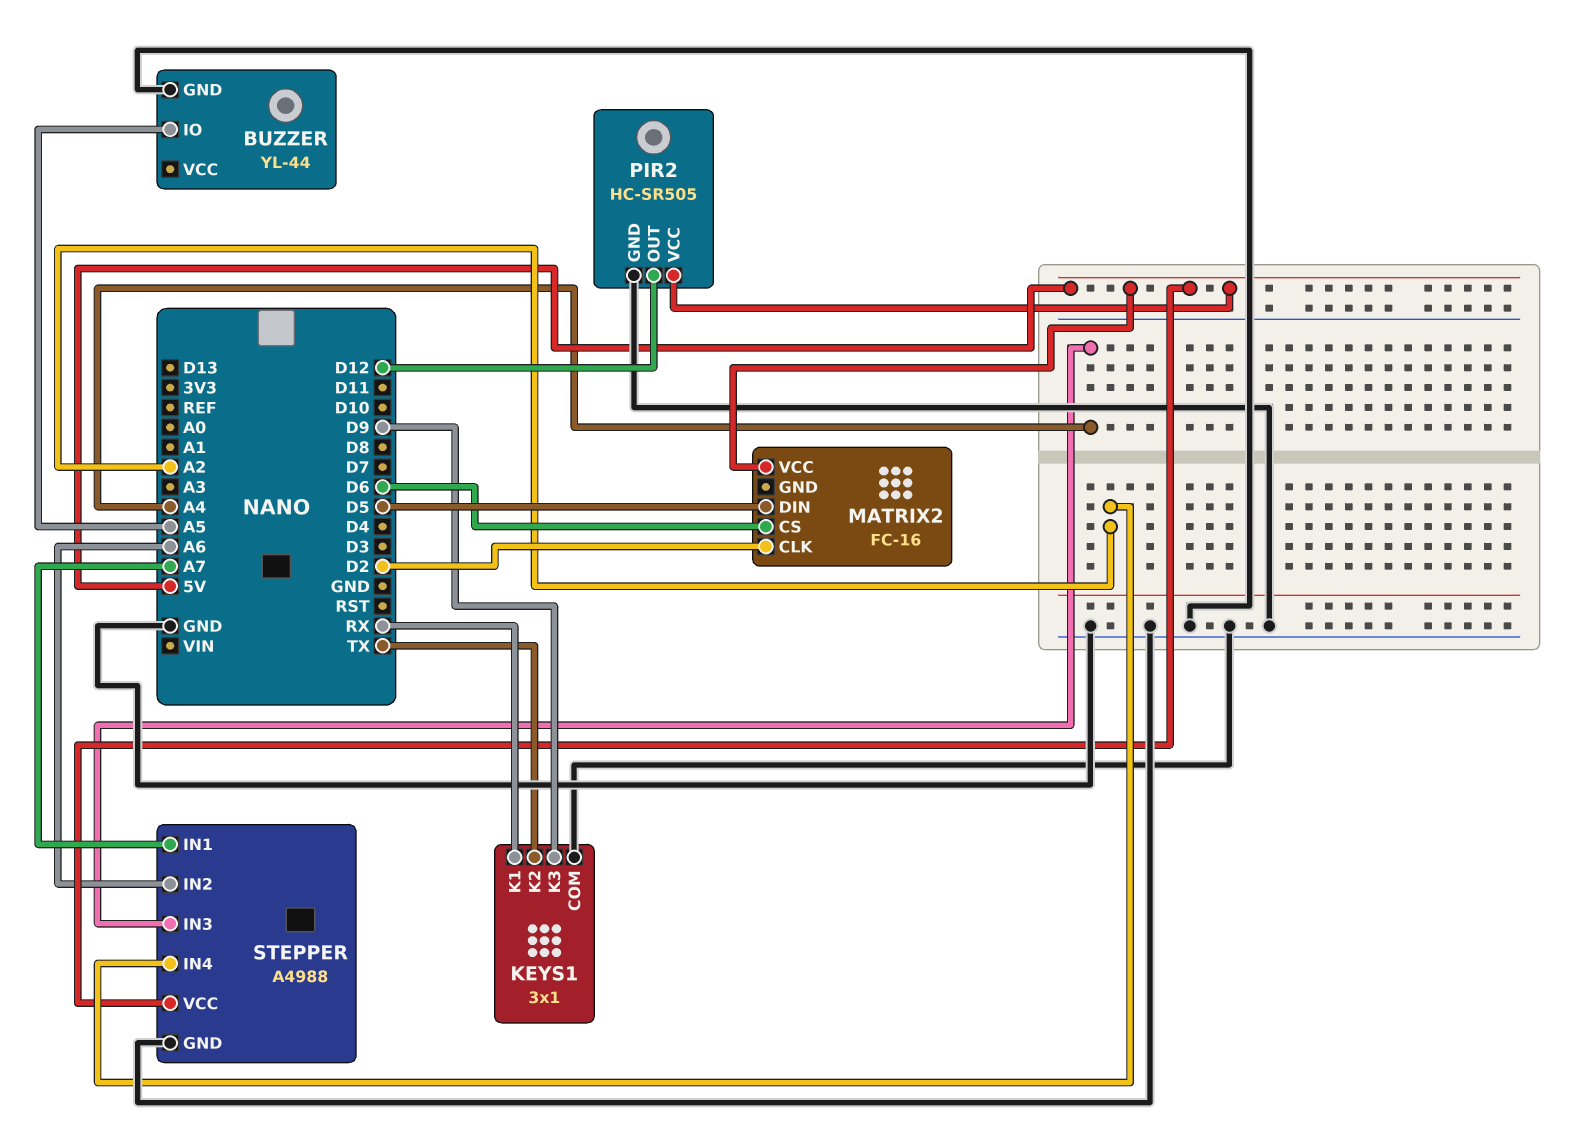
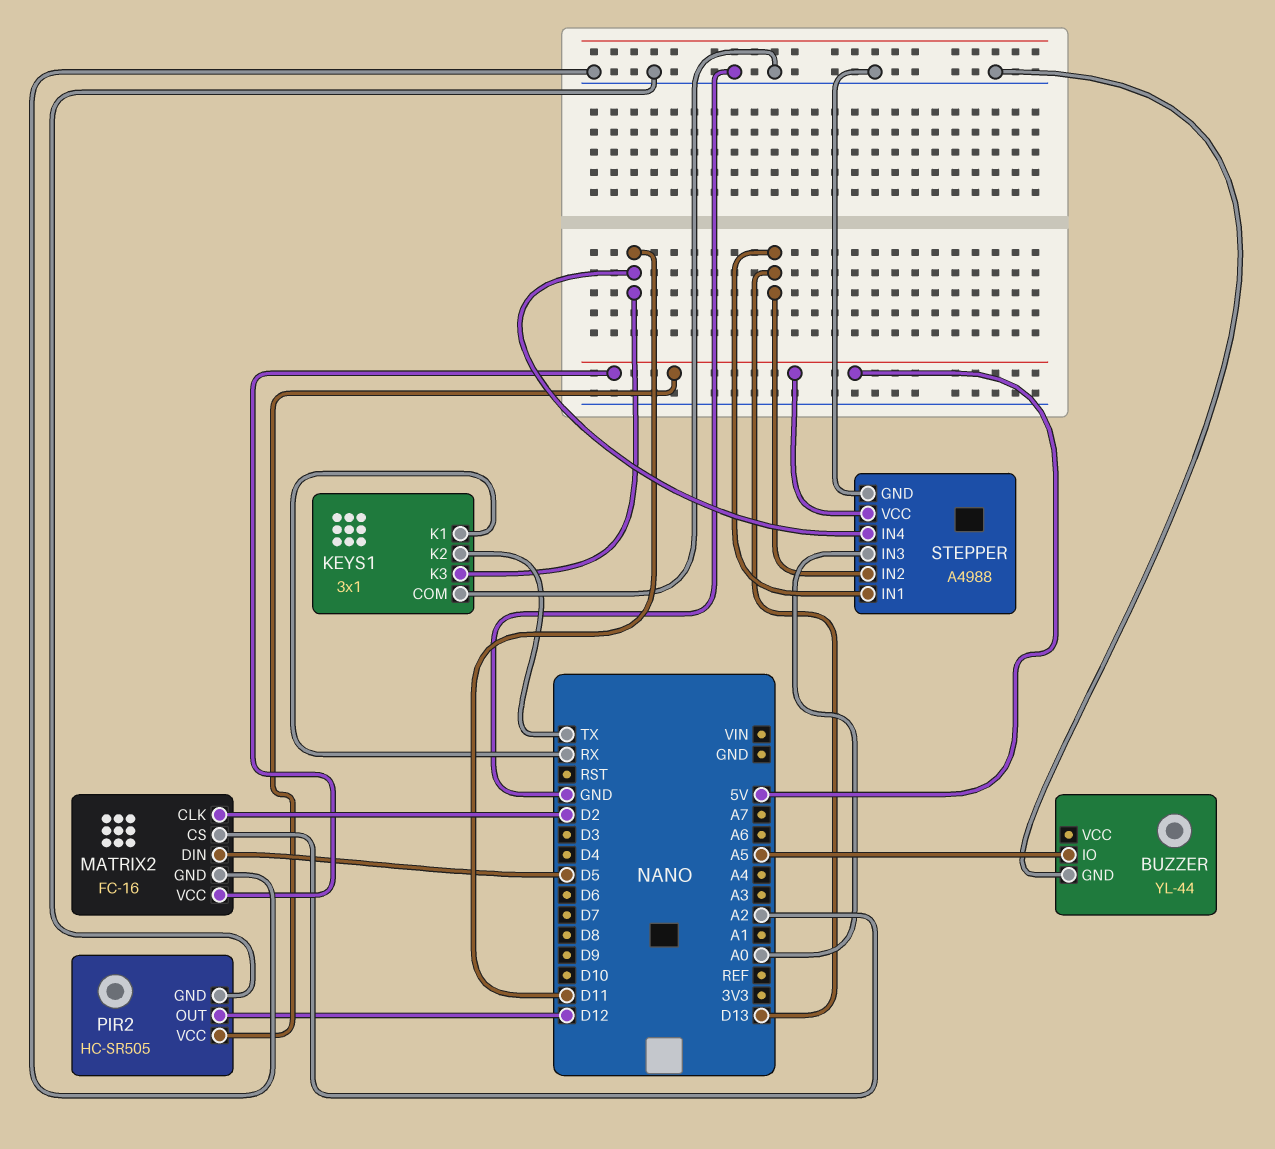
KEYS1 pin K3: D9 -> D11
MATRIX2 pin CS: D6 -> A2
MATRIX2 pin GND: none -> GND
STEPPER pin IN1: A7 -> D13
STEPPER pin IN2: A6 -> D13
STEPPER pin IN3: A4 -> A0
STEPPER pin IN4: A2 -> D11

